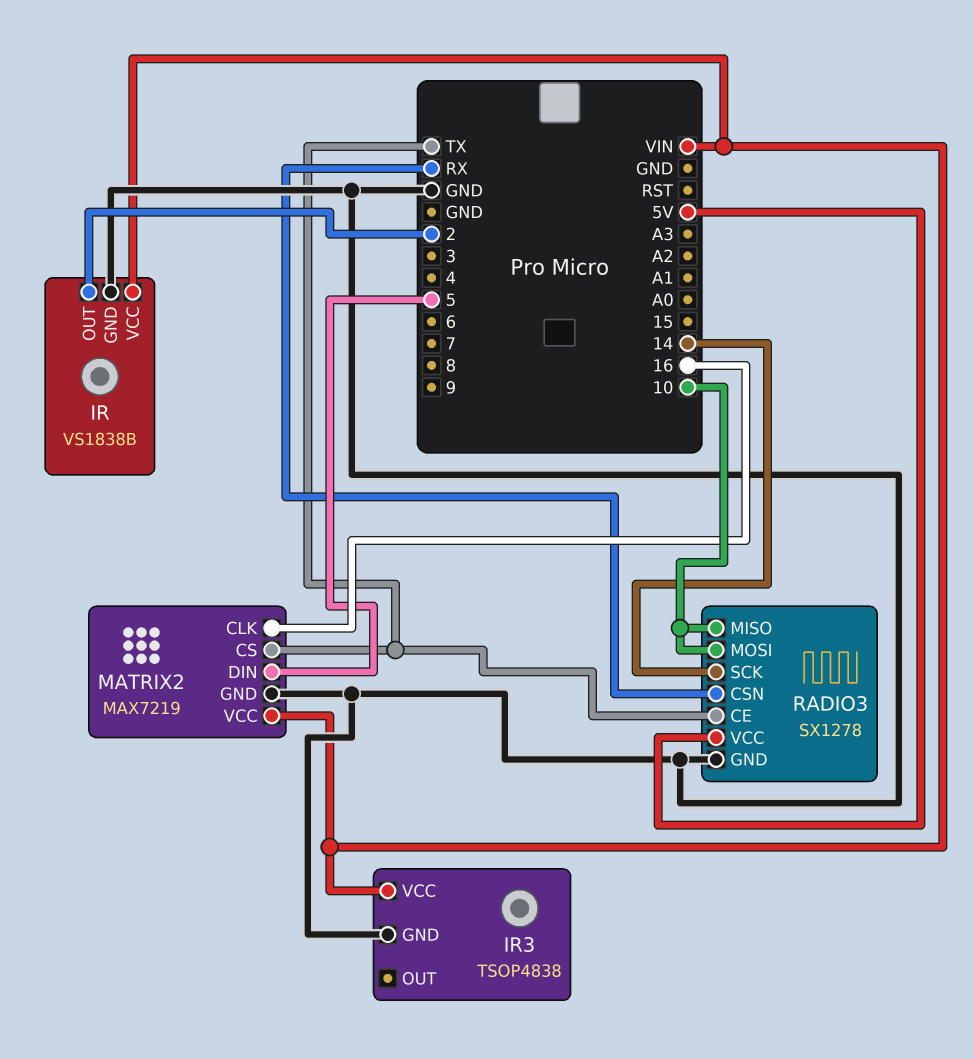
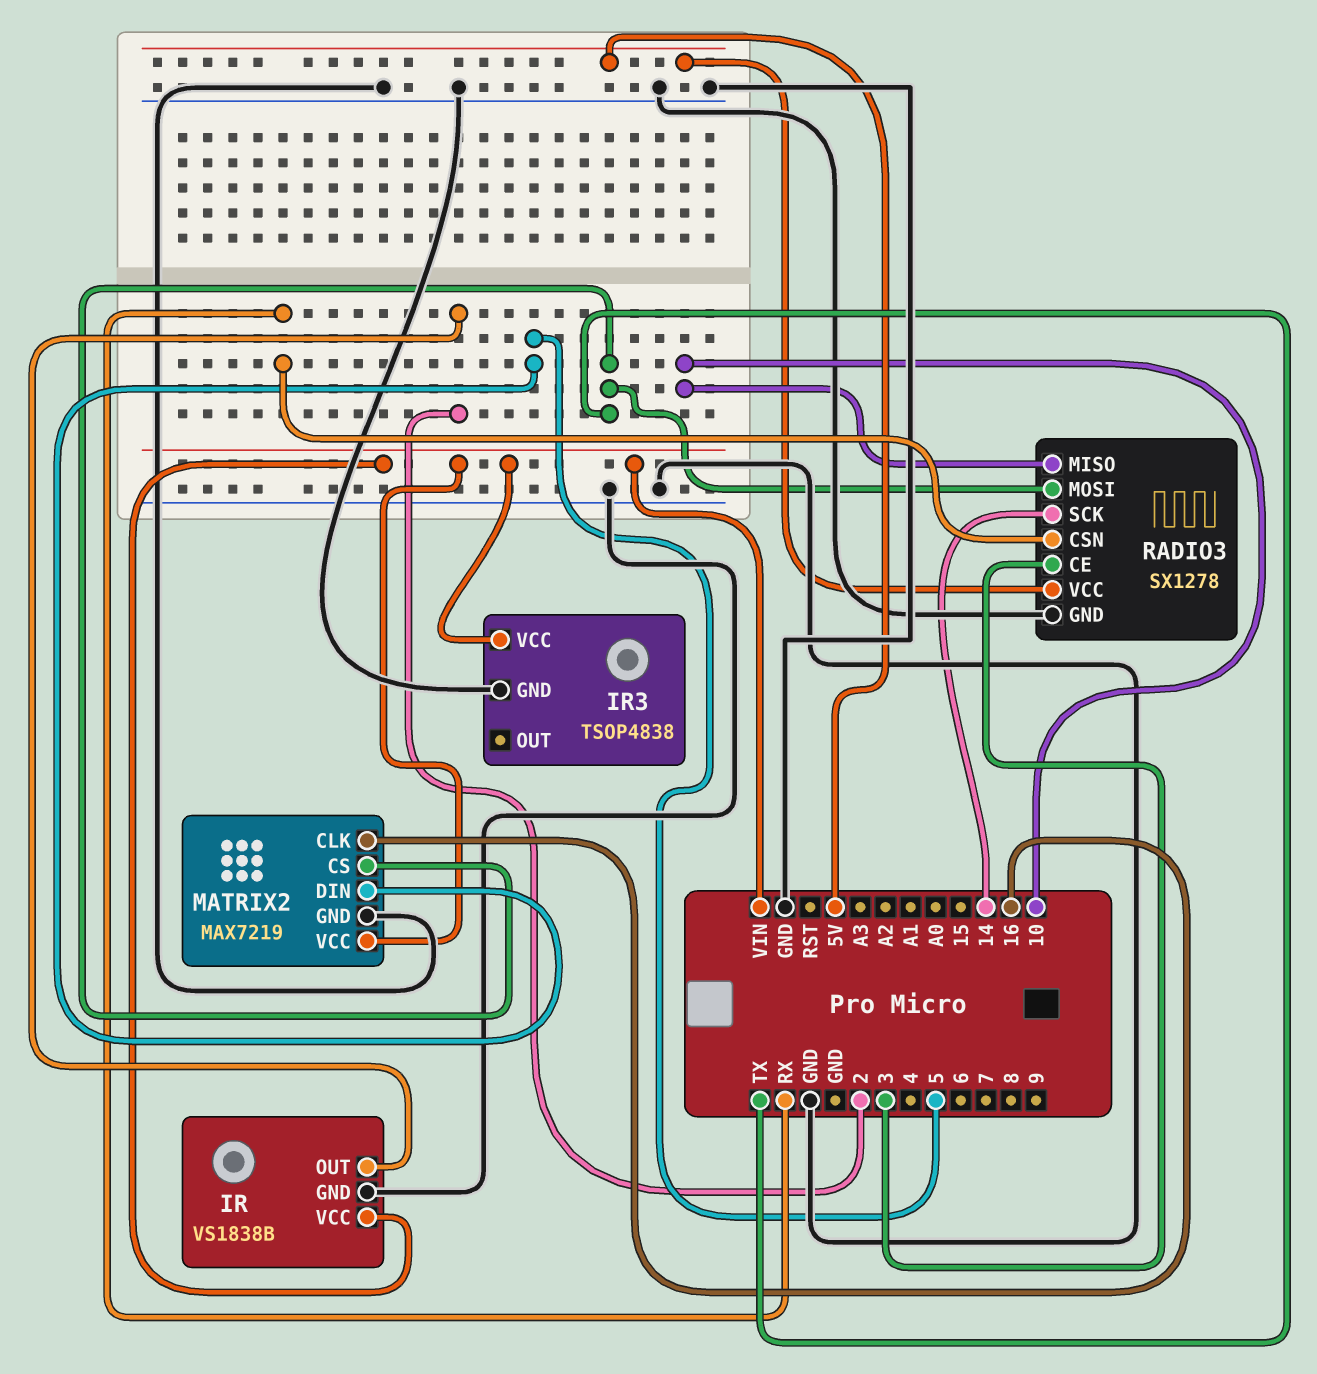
RADIO3 pin CE: TX -> 3
RADIO3 pin MOSI: 10 -> TX

